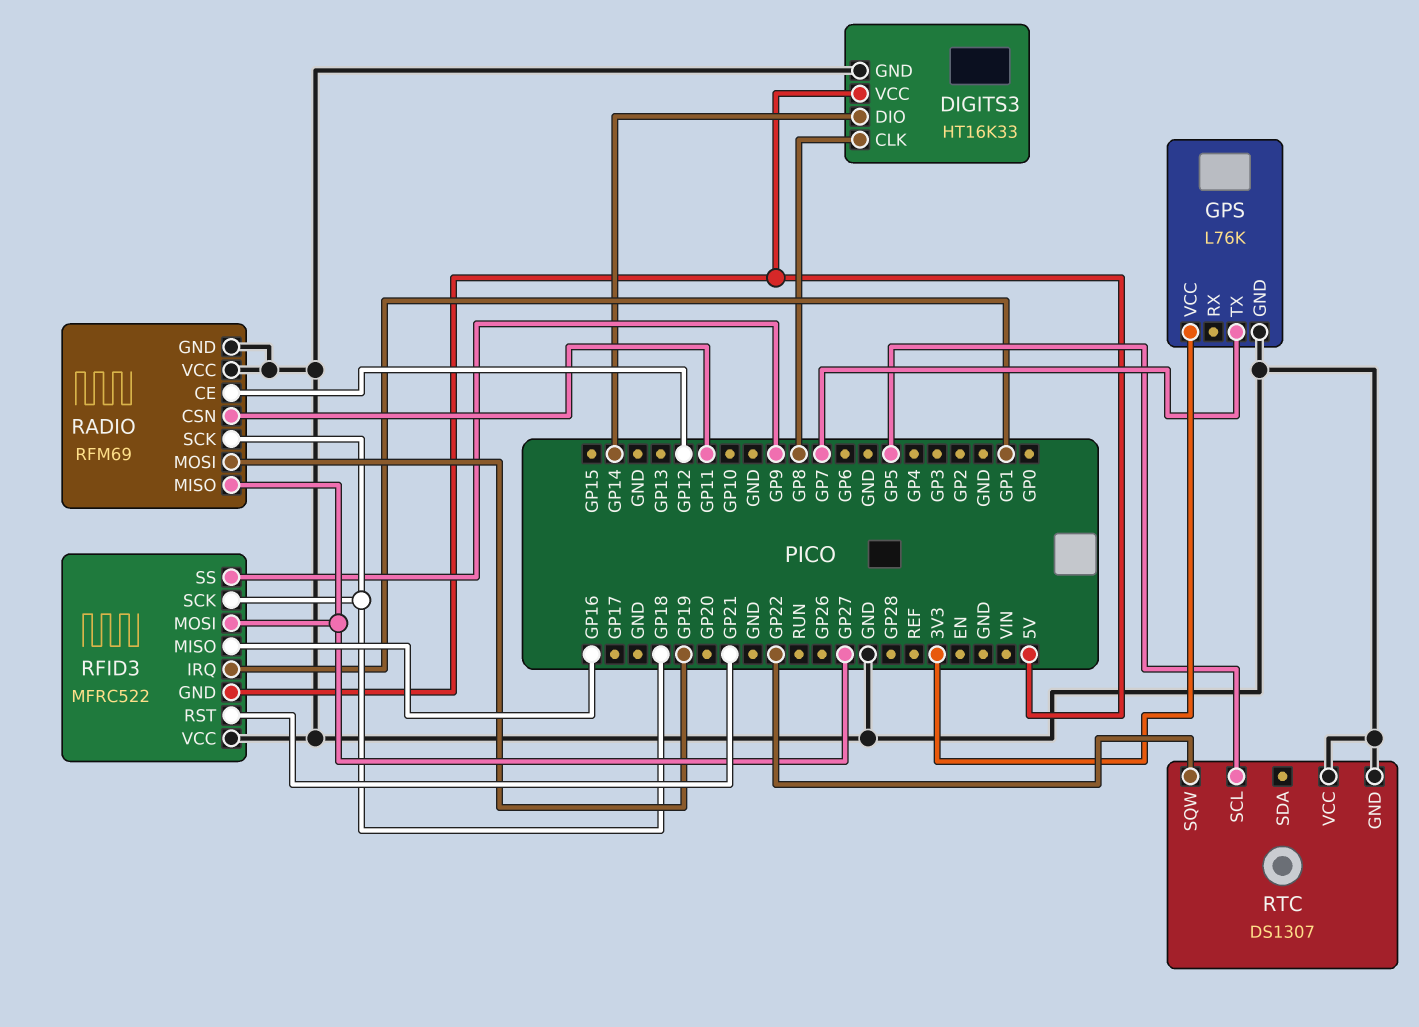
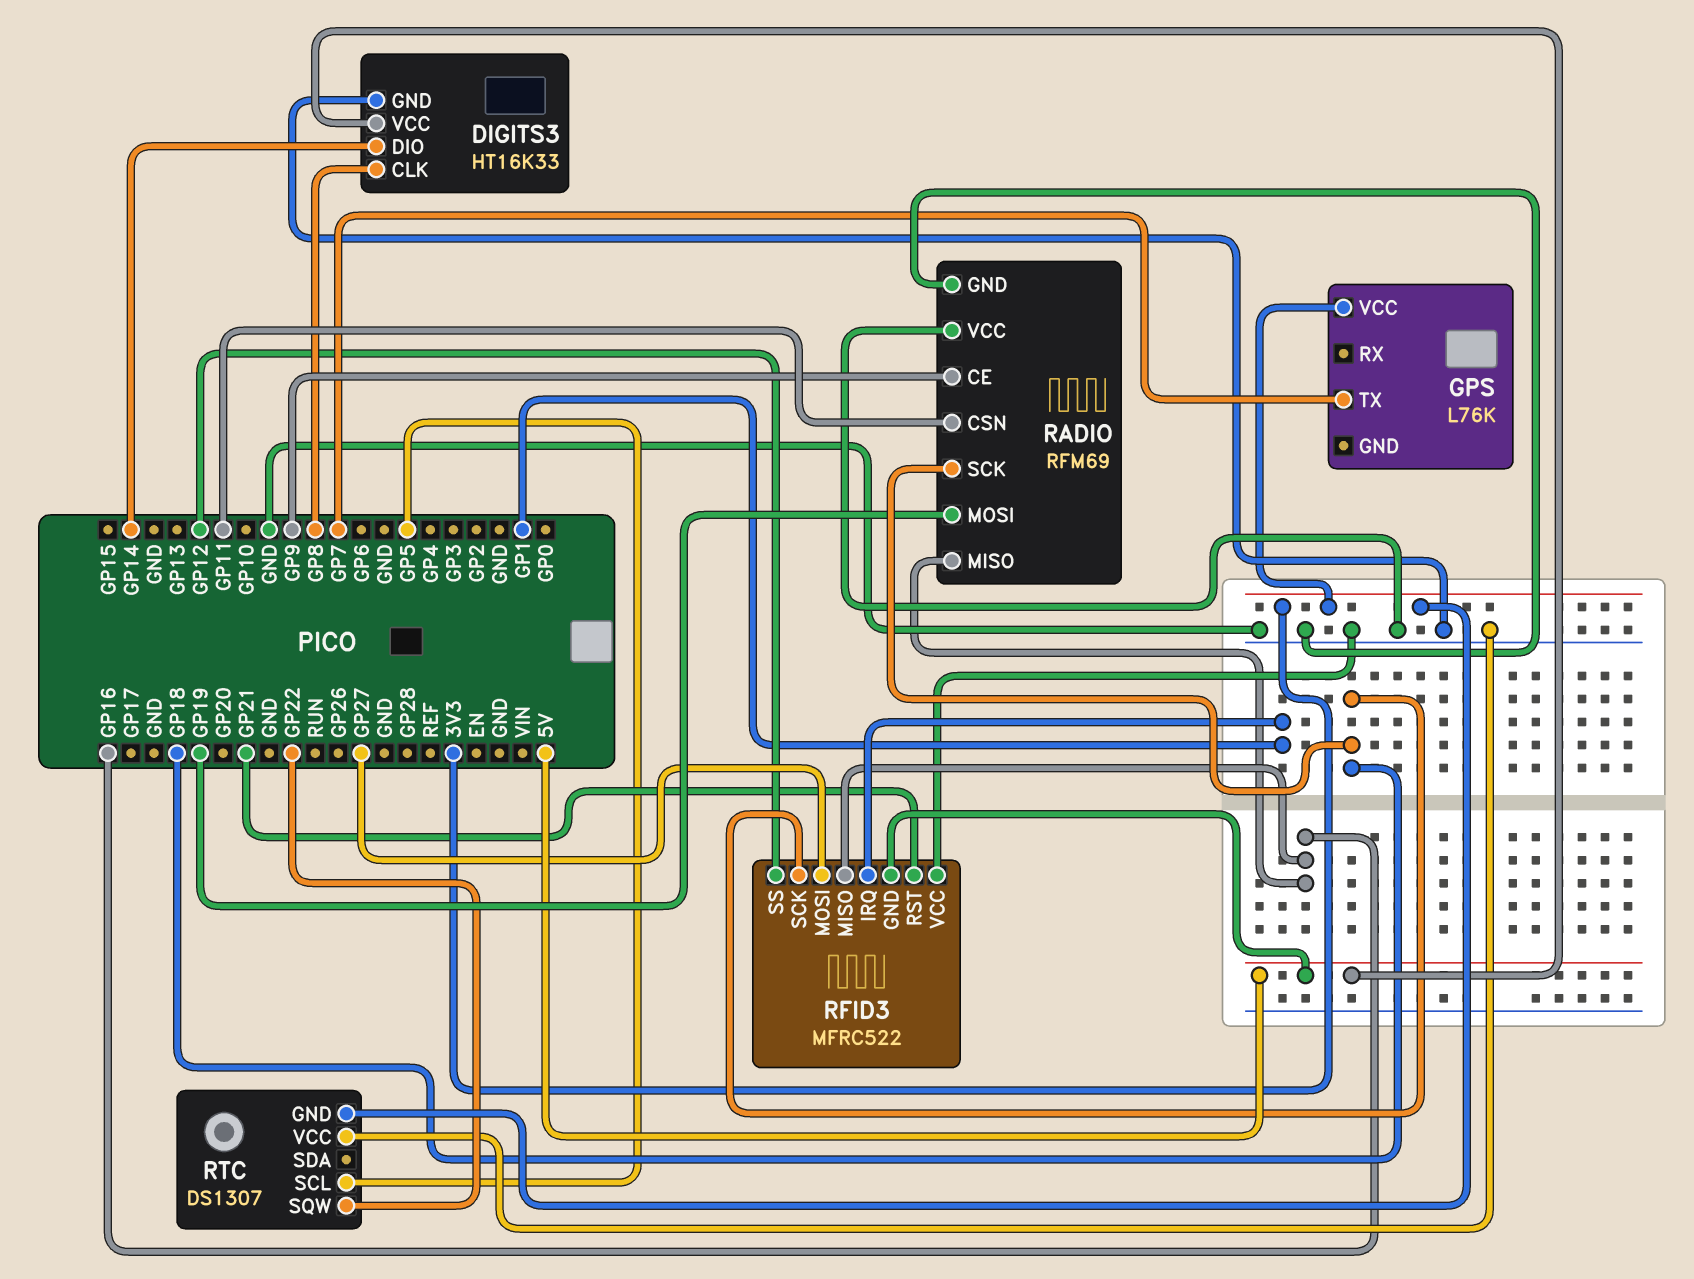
GPS pin GND: GND -> none
RADIO pin CE: GP12 -> GP9
RADIO pin MISO: GP27 -> GP16
RFID3 pin SS: GP9 -> GP12
RTC pin GND: GND -> 3V3

